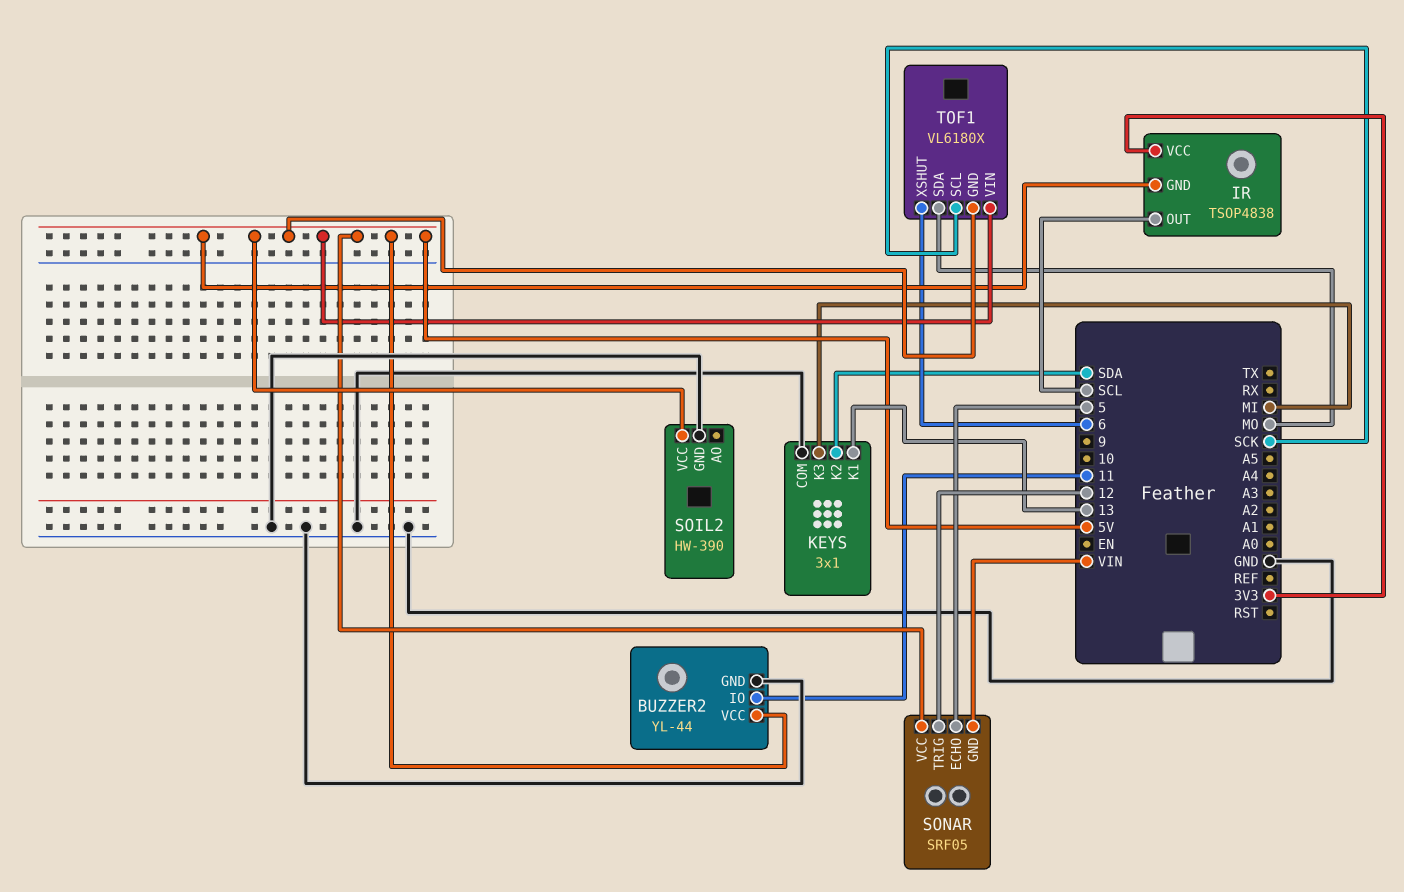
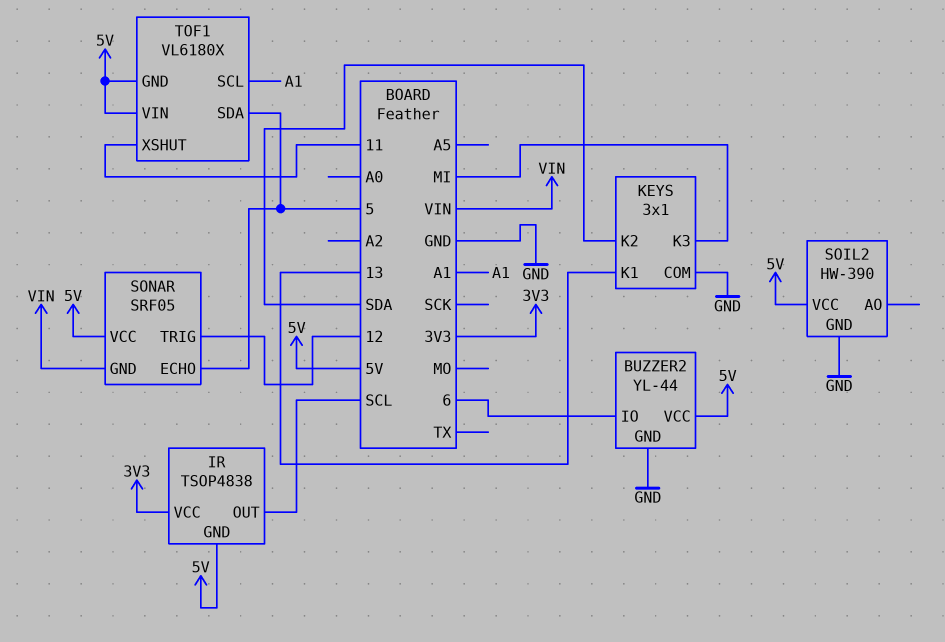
BUZZER2 pin IO: 11 -> 6
TOF1 pin SCL: SCK -> A1
TOF1 pin SDA: MO -> 5
TOF1 pin XSHUT: 6 -> 11

